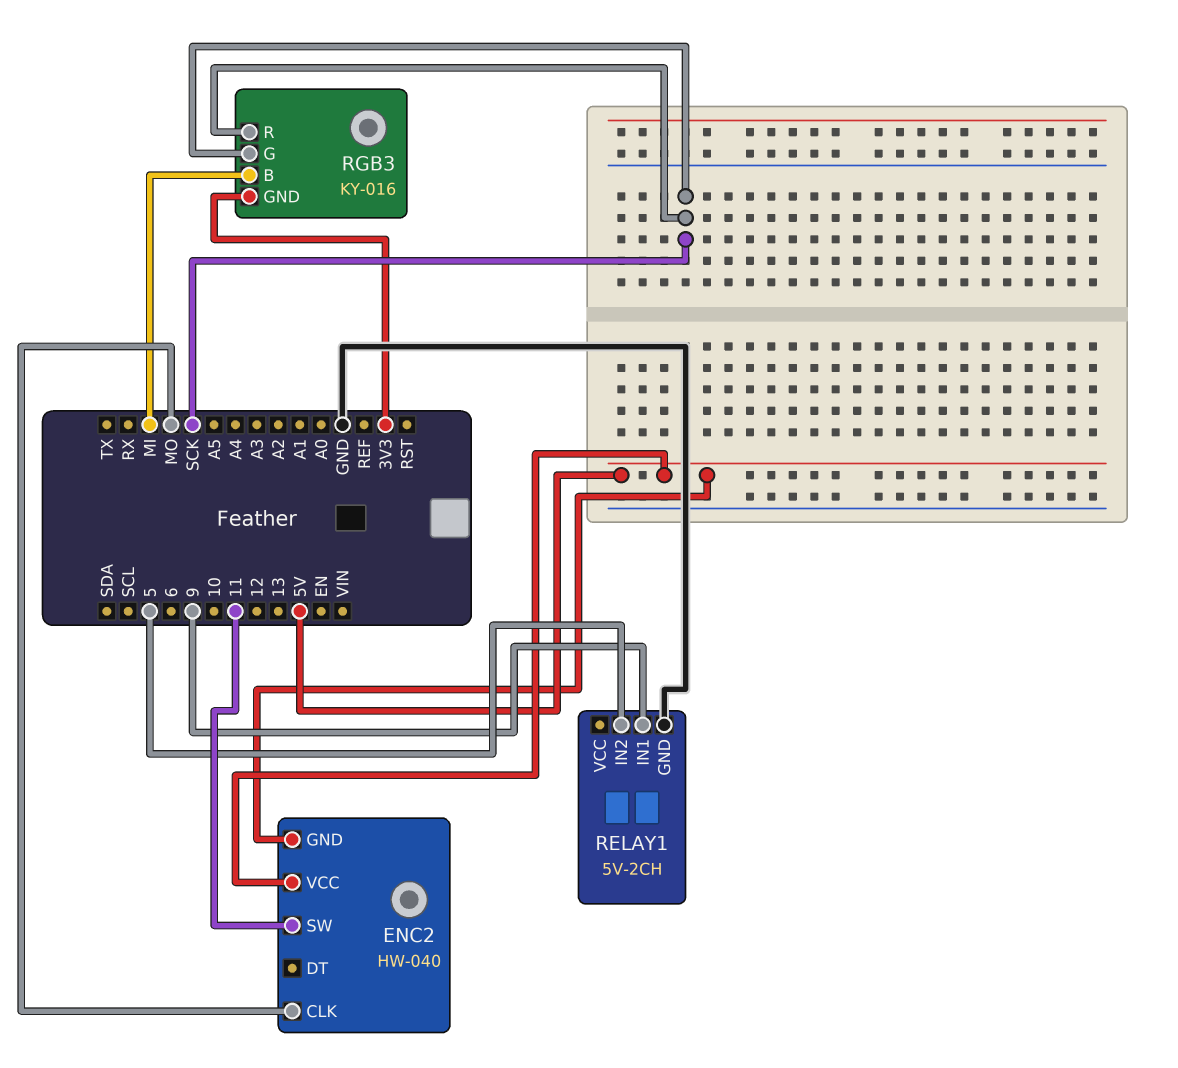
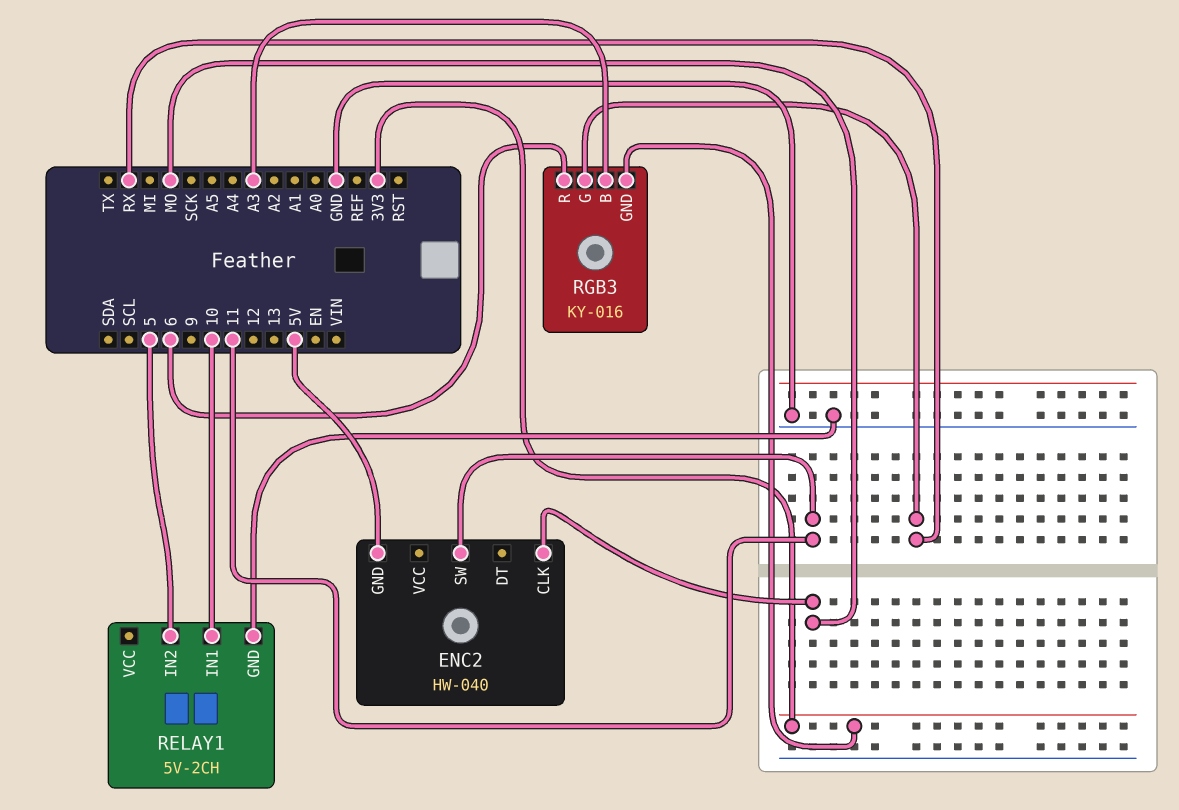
ENC2 pin VCC: 5V -> none
RELAY1 pin IN1: 9 -> 10
RGB3 pin B: MI -> A3
RGB3 pin G: SCK -> RX
RGB3 pin R: SCK -> 6

